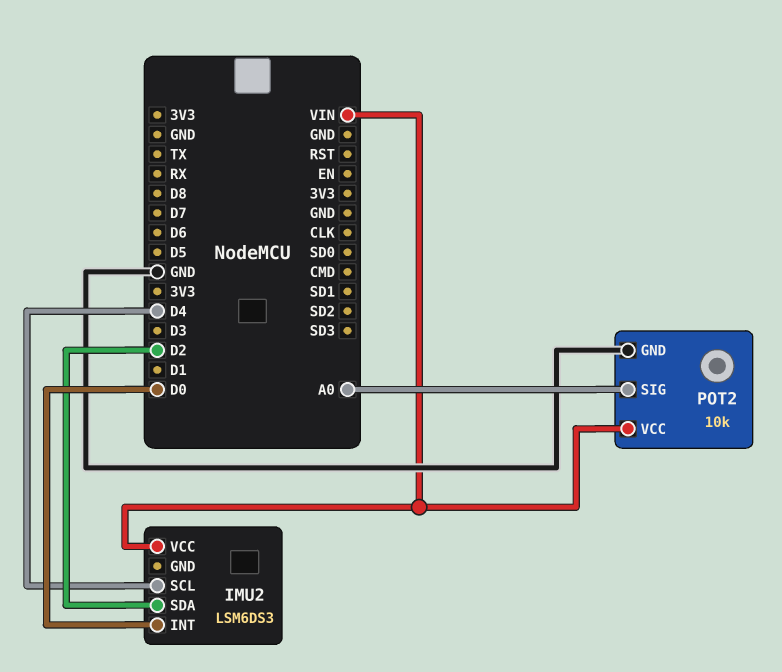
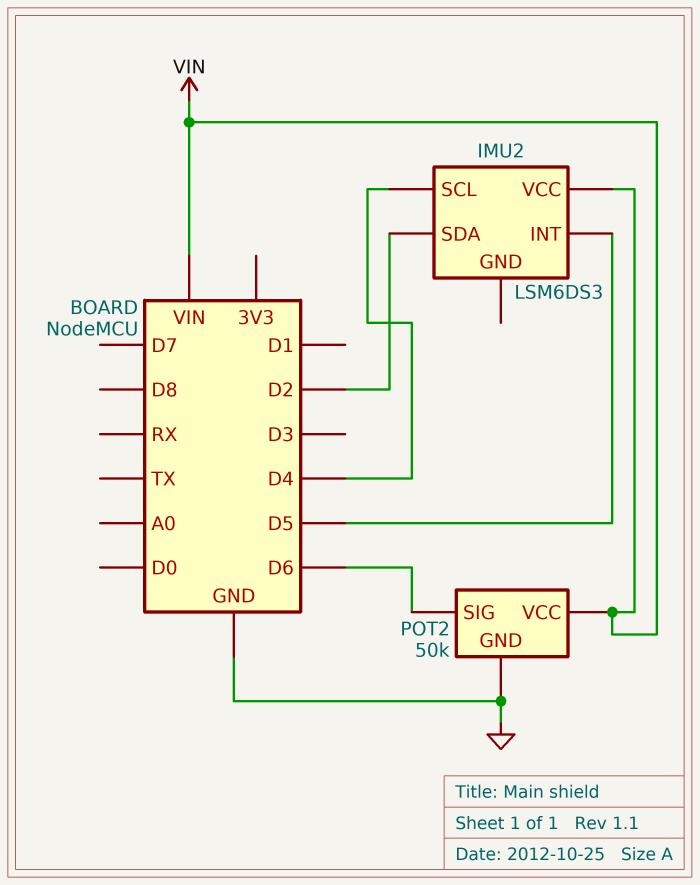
IMU2 pin INT: D0 -> D5
POT2: 10k -> 50k
POT2 pin SIG: A0 -> D6

